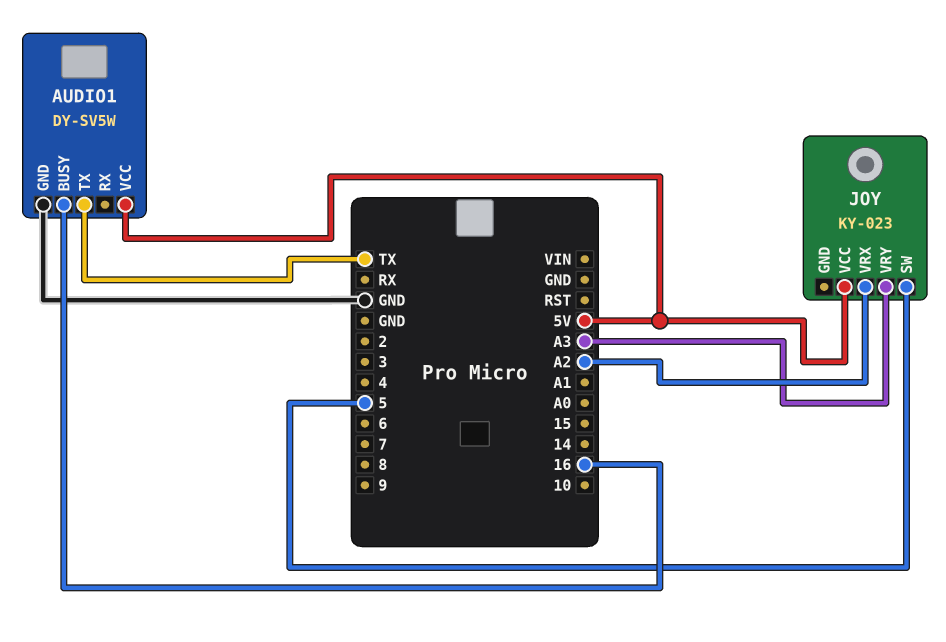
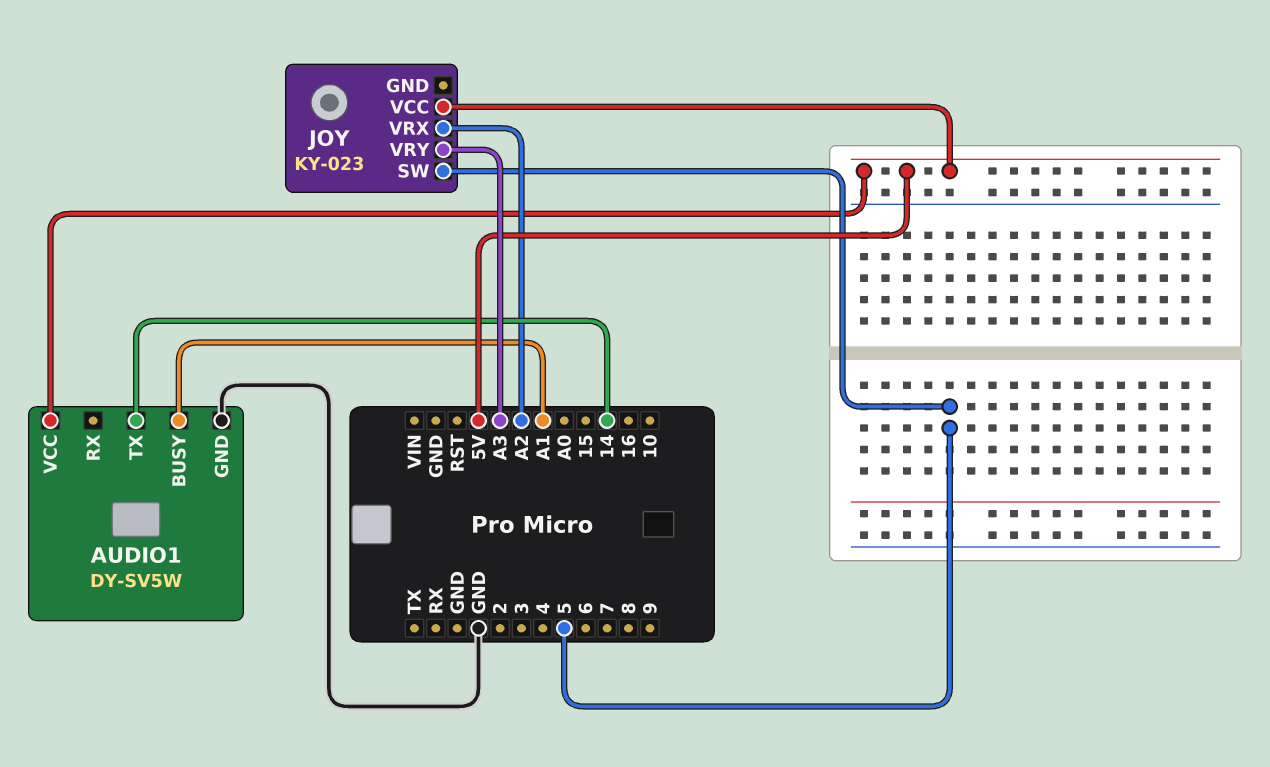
AUDIO1 pin BUSY: 16 -> A1
AUDIO1 pin TX: TX -> 14

